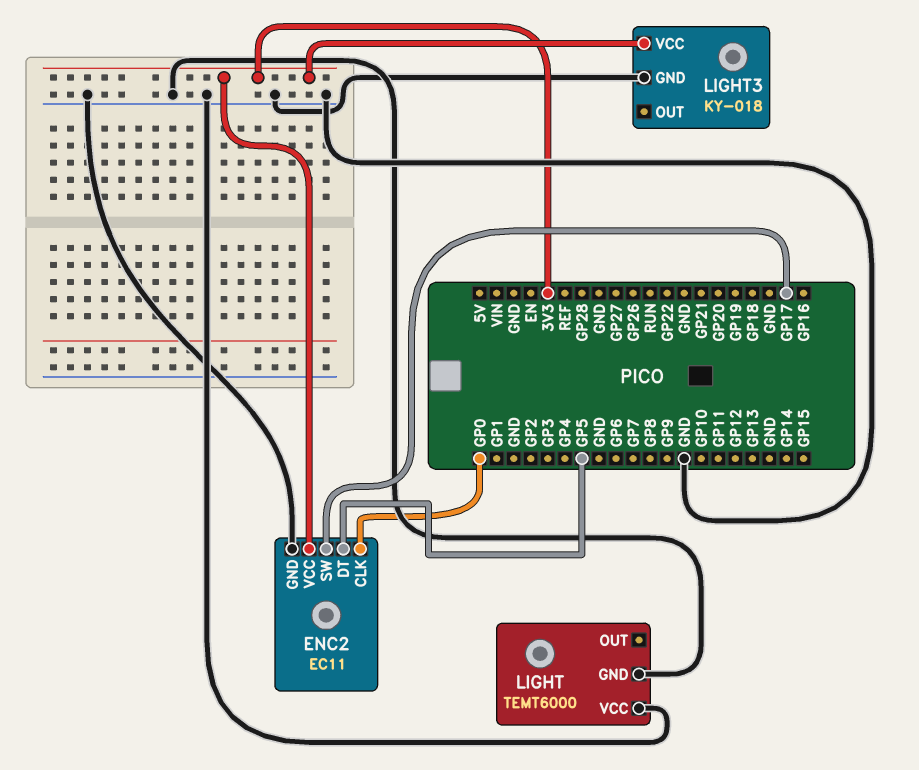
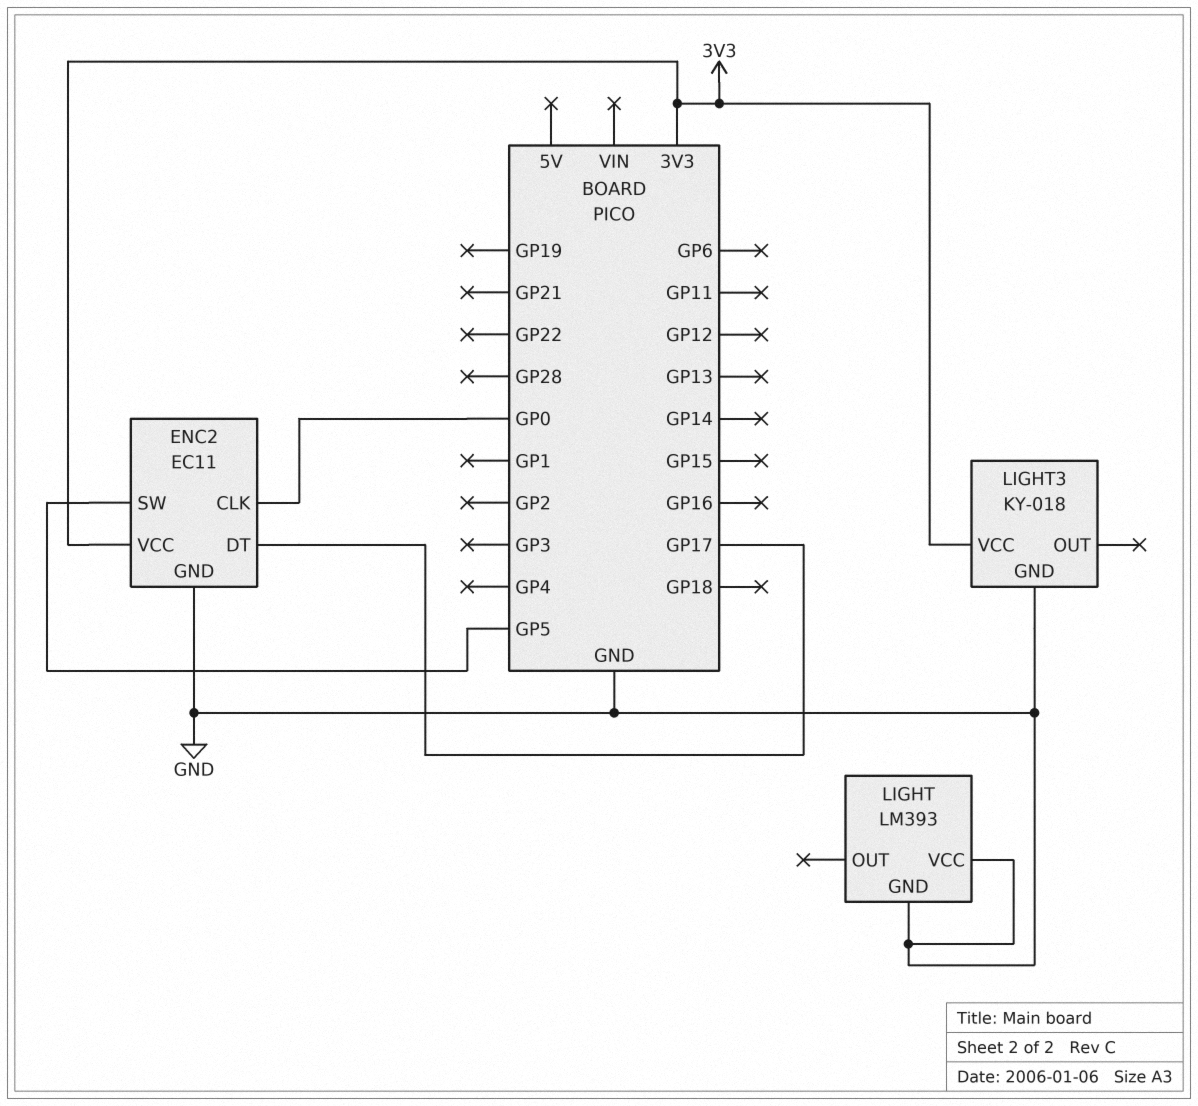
ENC2 pin DT: GP5 -> GP17
ENC2 pin SW: GP17 -> GP5
LIGHT: TEMT6000 -> LM393

